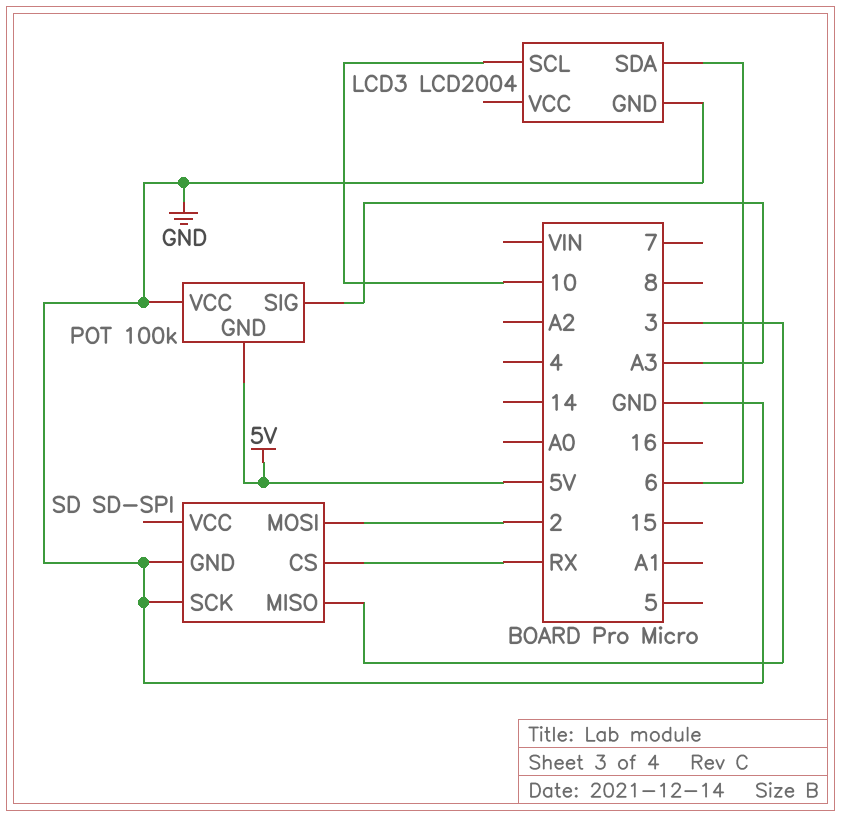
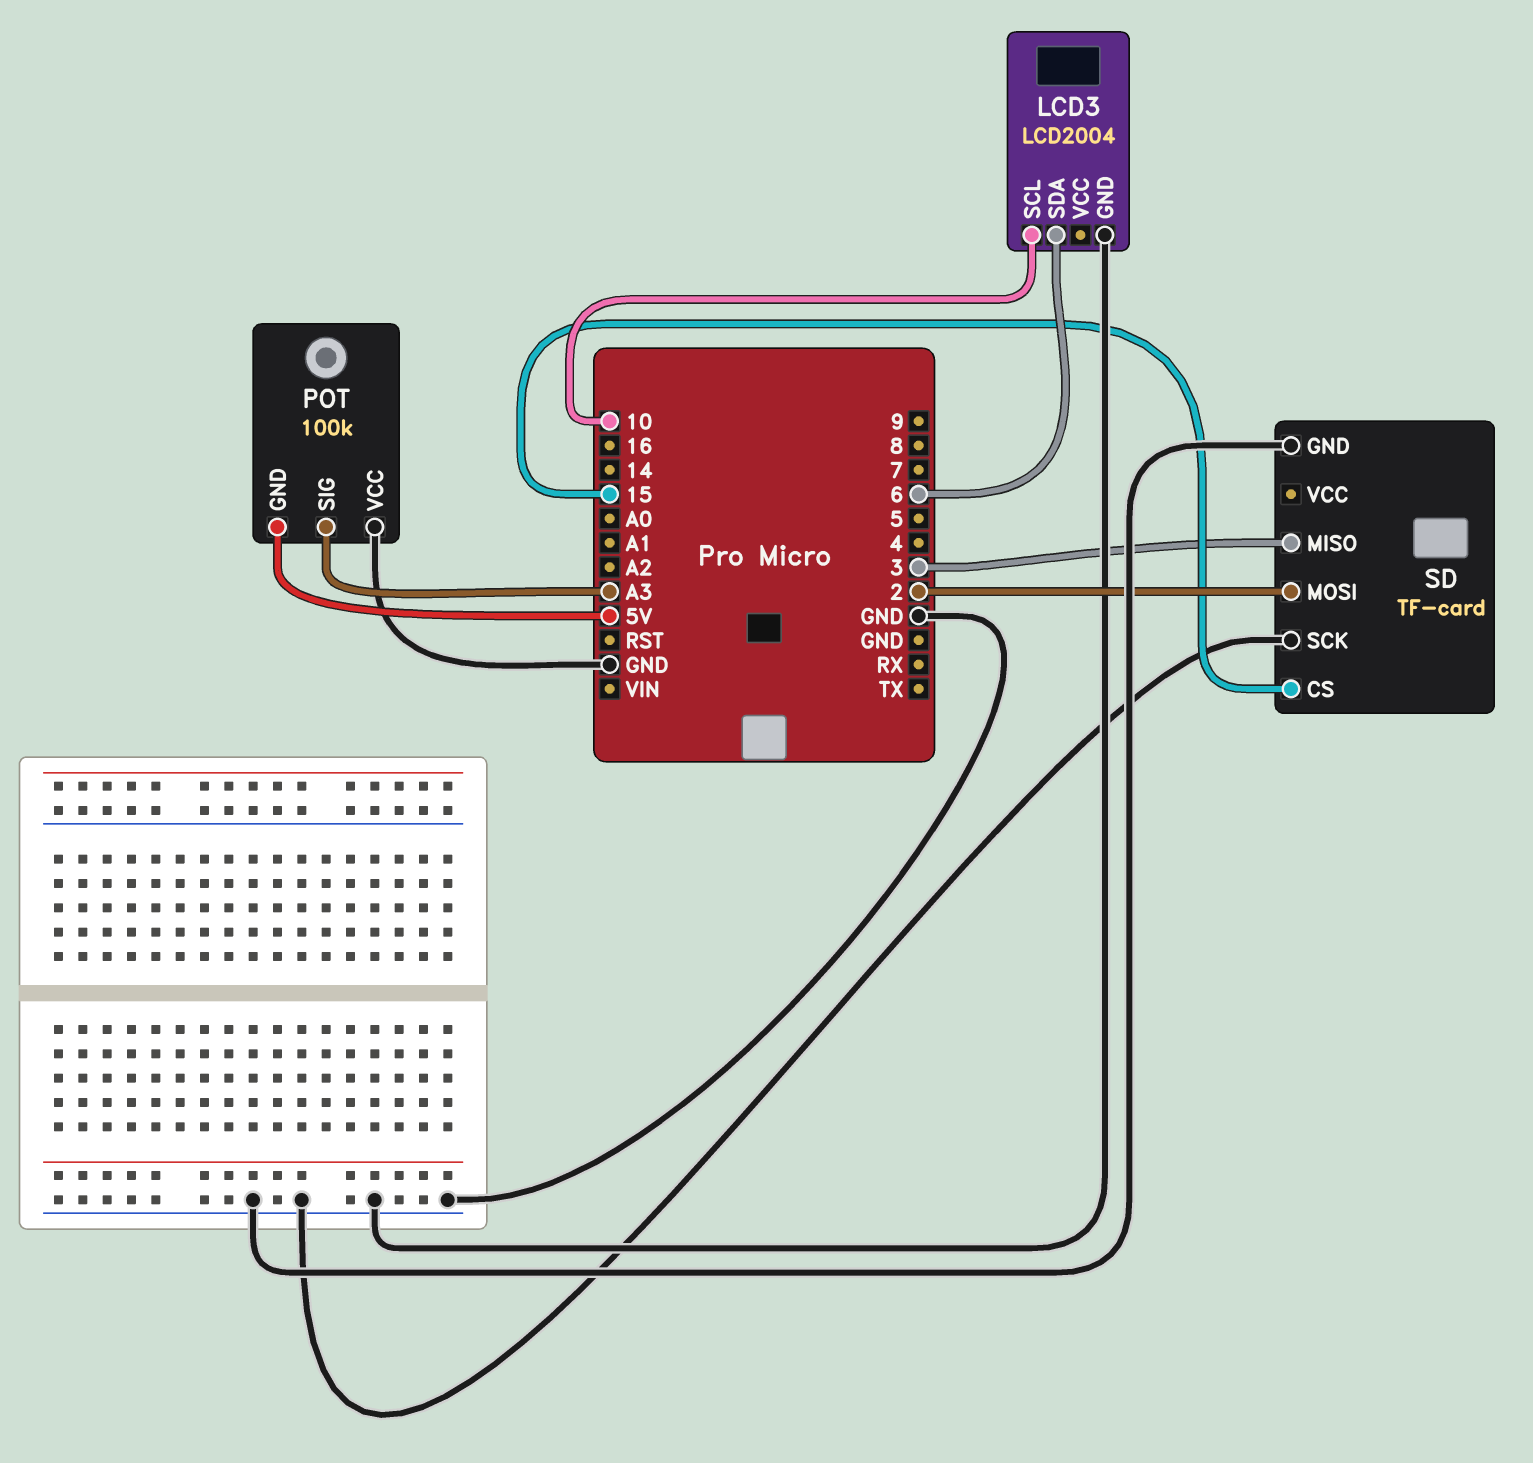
SD: SD-SPI -> TF-card
SD pin CS: RX -> 15

